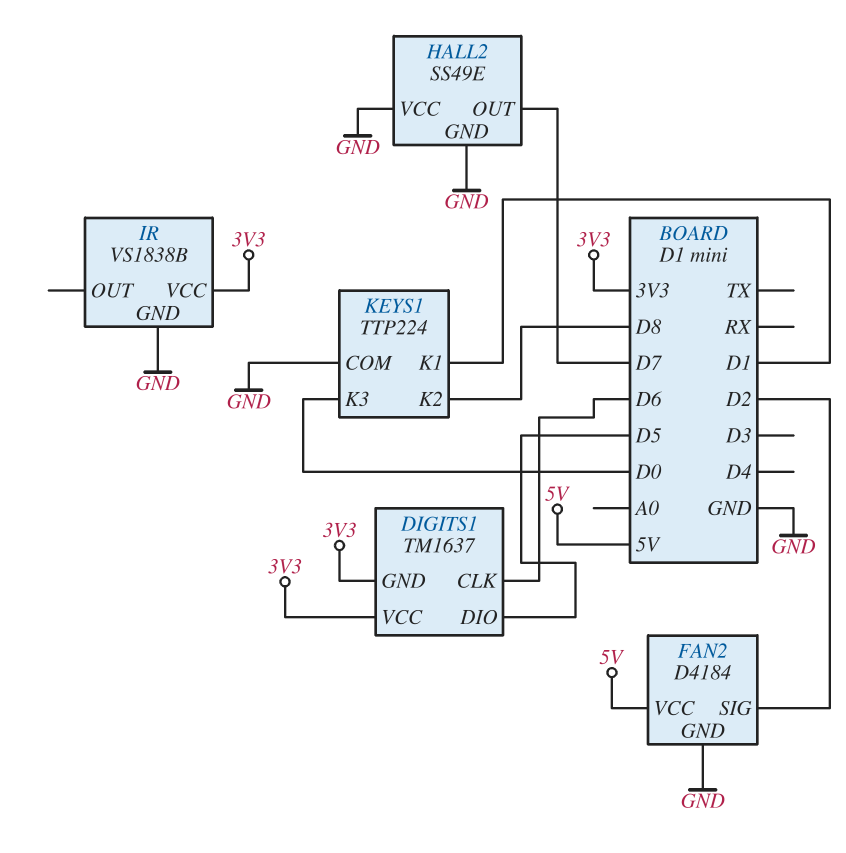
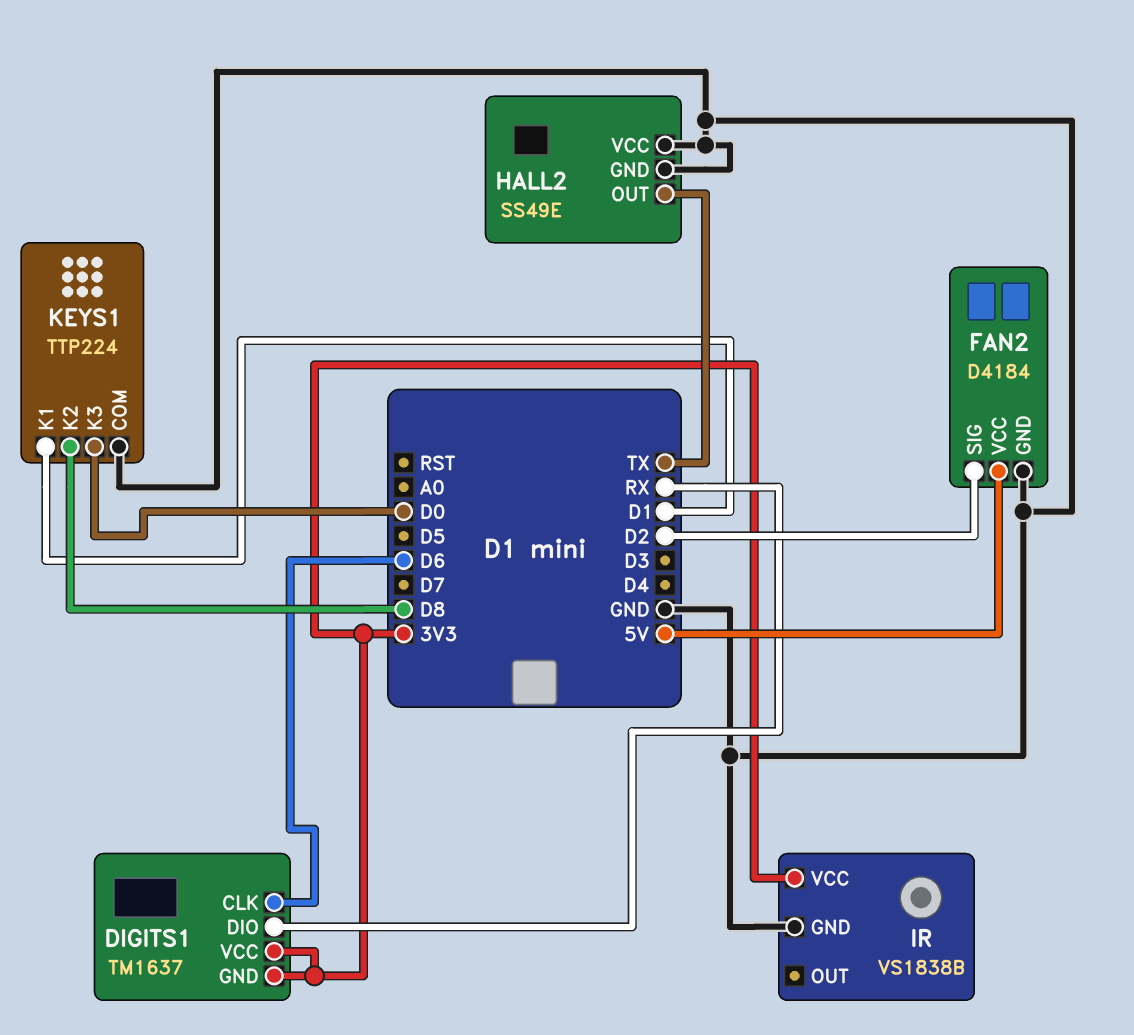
DIGITS1 pin DIO: D5 -> RX
HALL2 pin OUT: D7 -> TX

